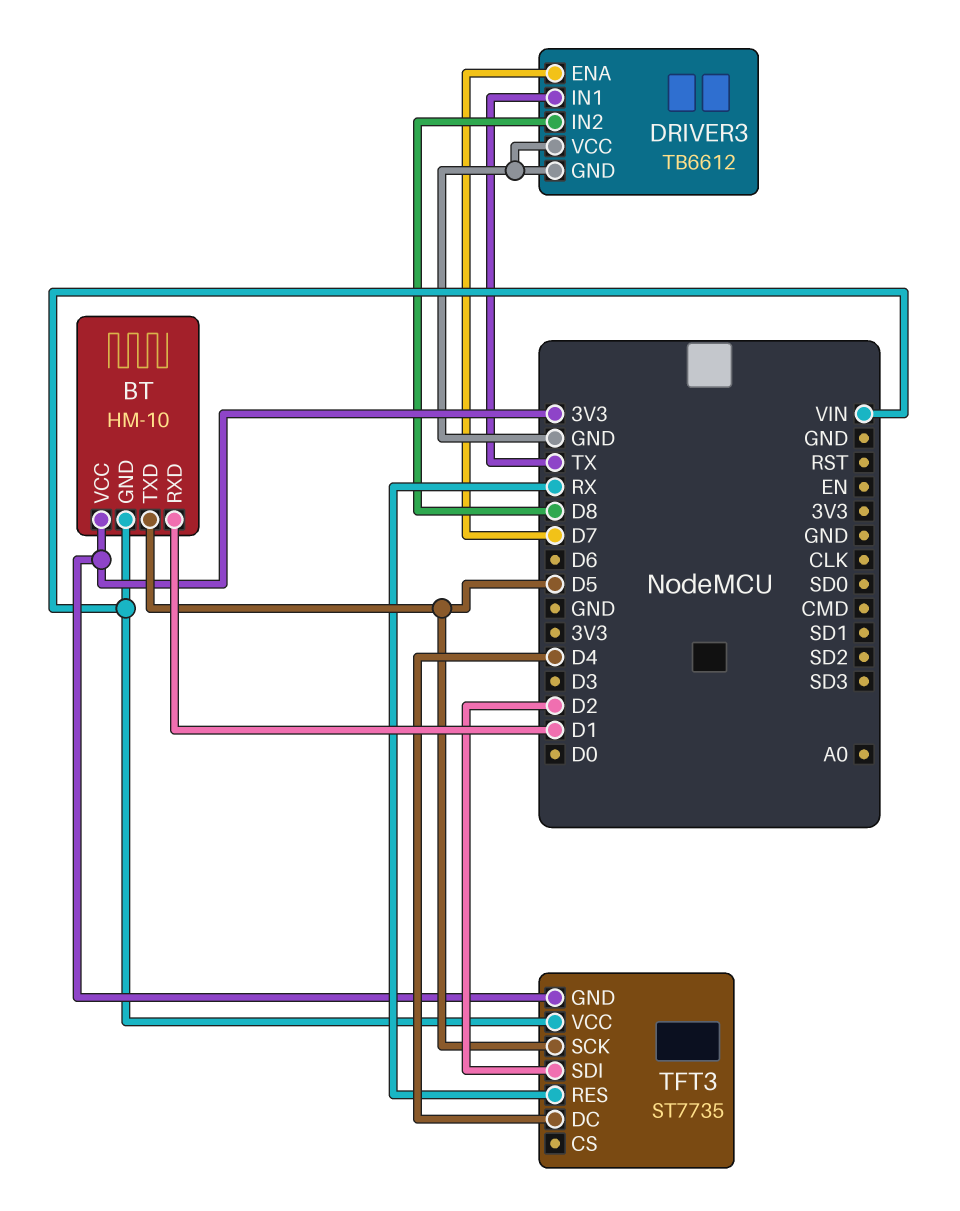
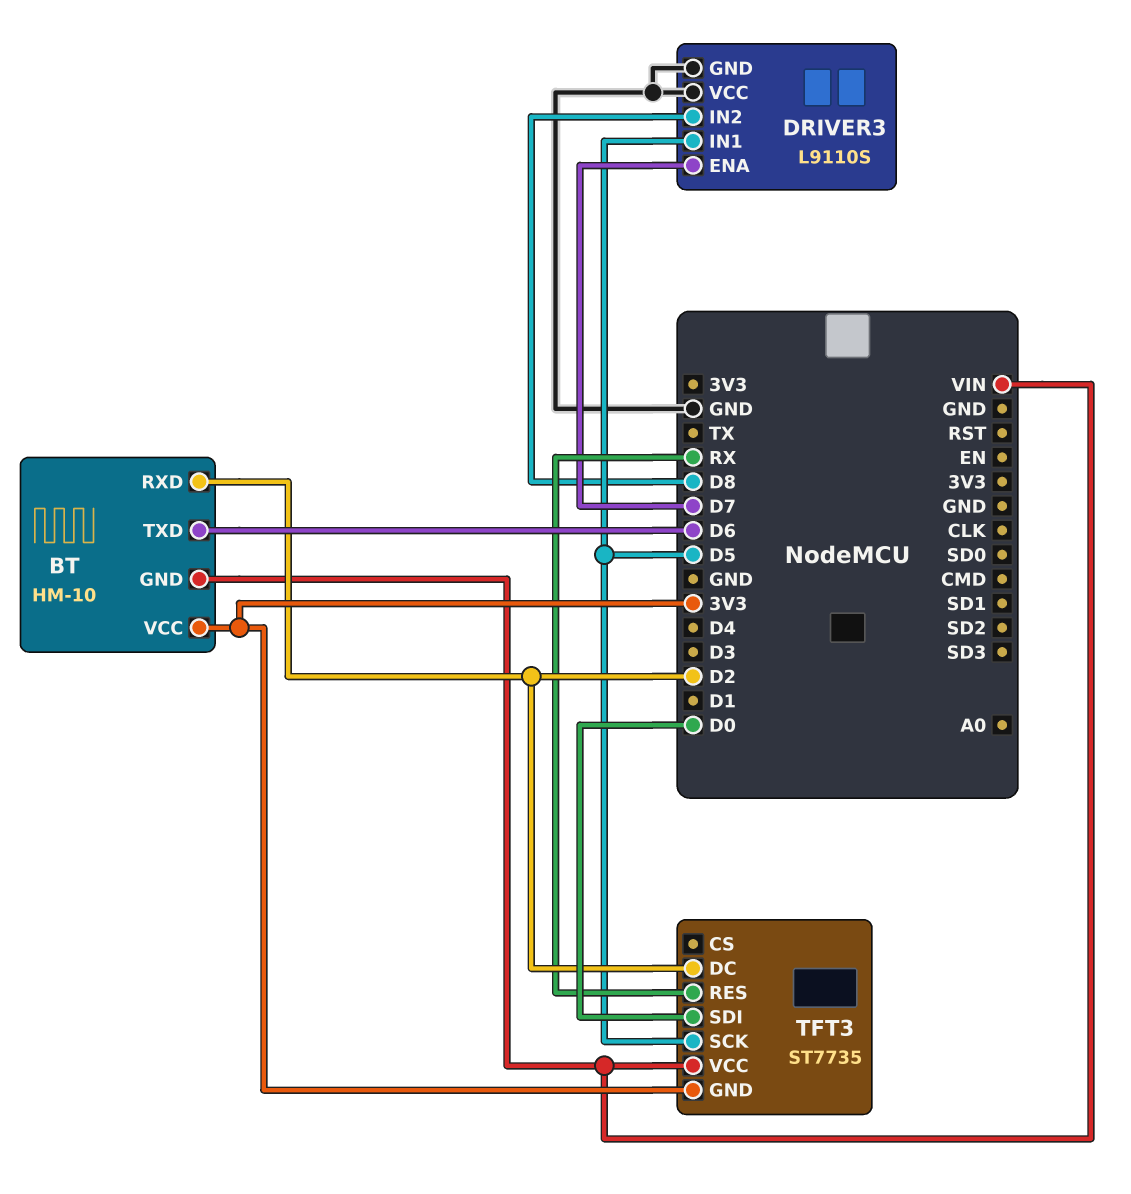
BT pin RXD: D1 -> D2
BT pin TXD: D5 -> D6
DRIVER3: TB6612 -> L9110S
DRIVER3 pin IN1: TX -> D5
TFT3 pin DC: D4 -> D2
TFT3 pin SDI: D2 -> D0

